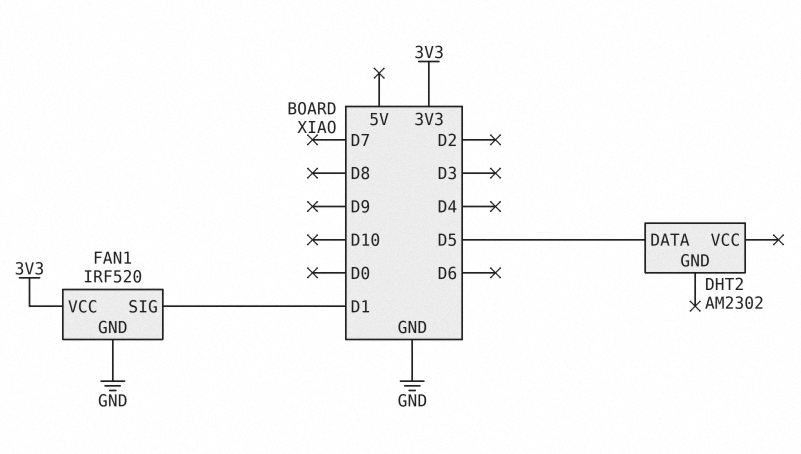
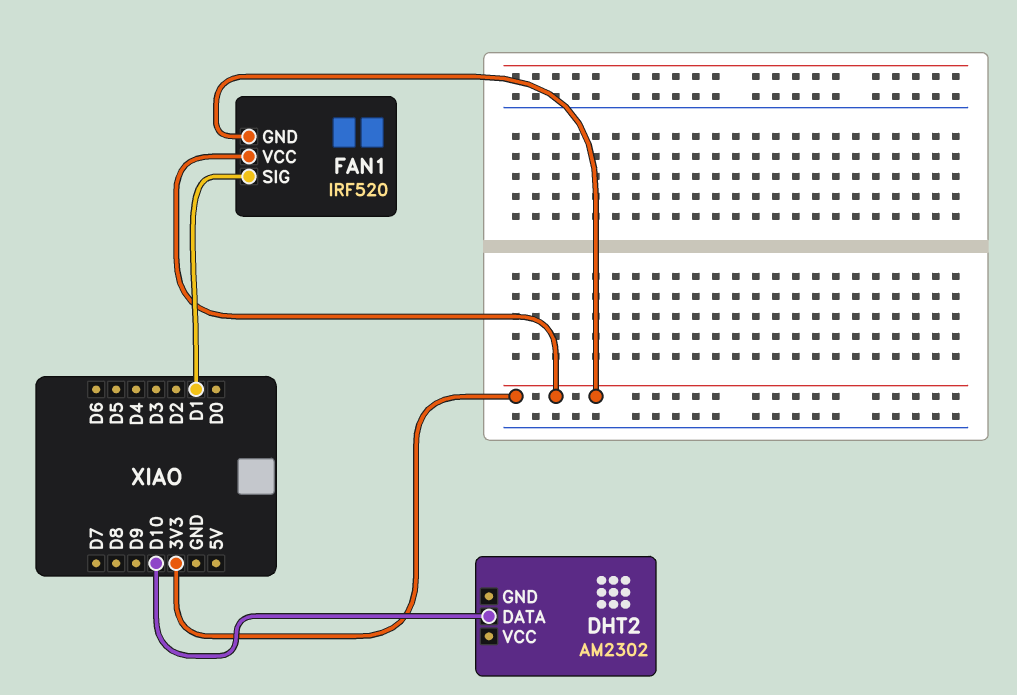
DHT2 pin DATA: D5 -> D10
FAN1 pin GND: GND -> 3V3

